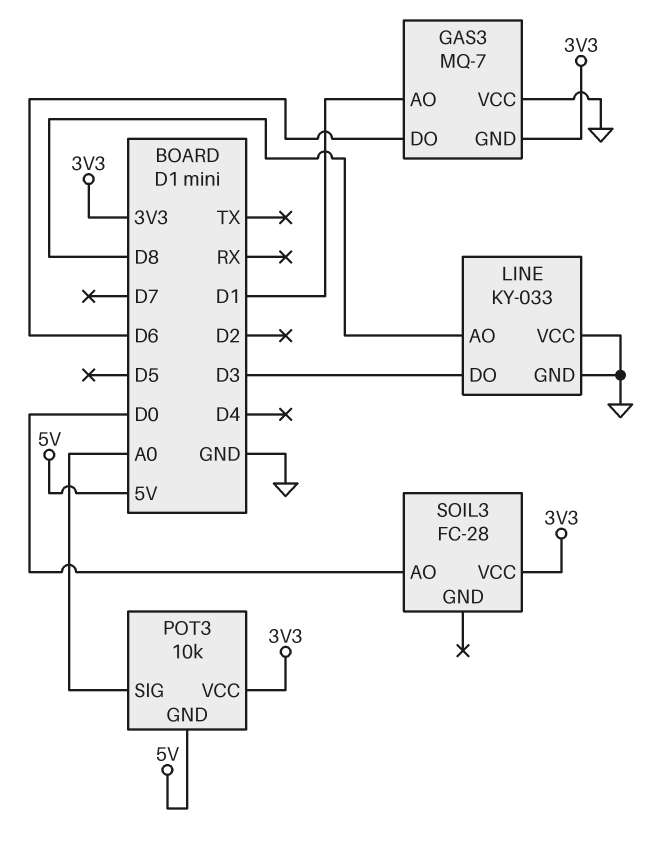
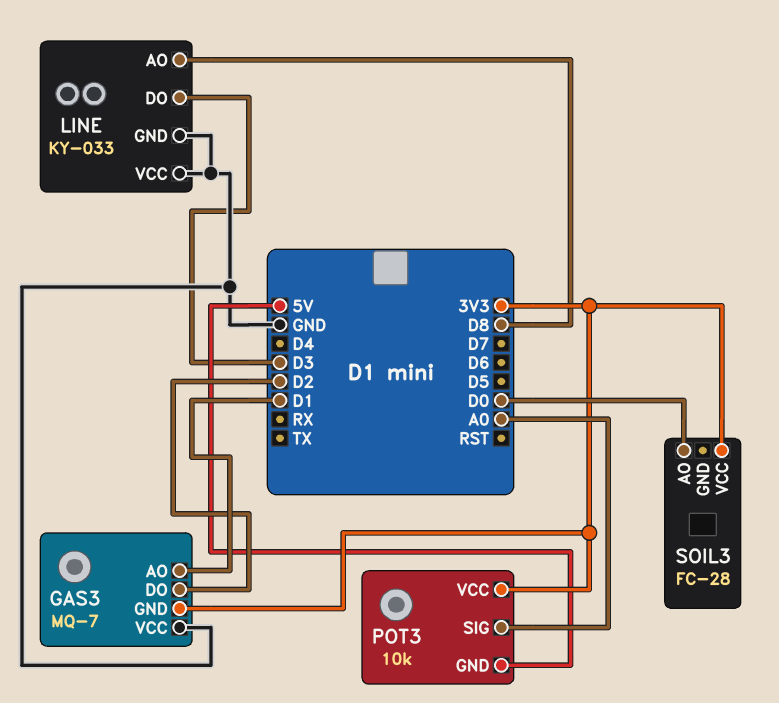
GAS3 pin DO: D6 -> D2

